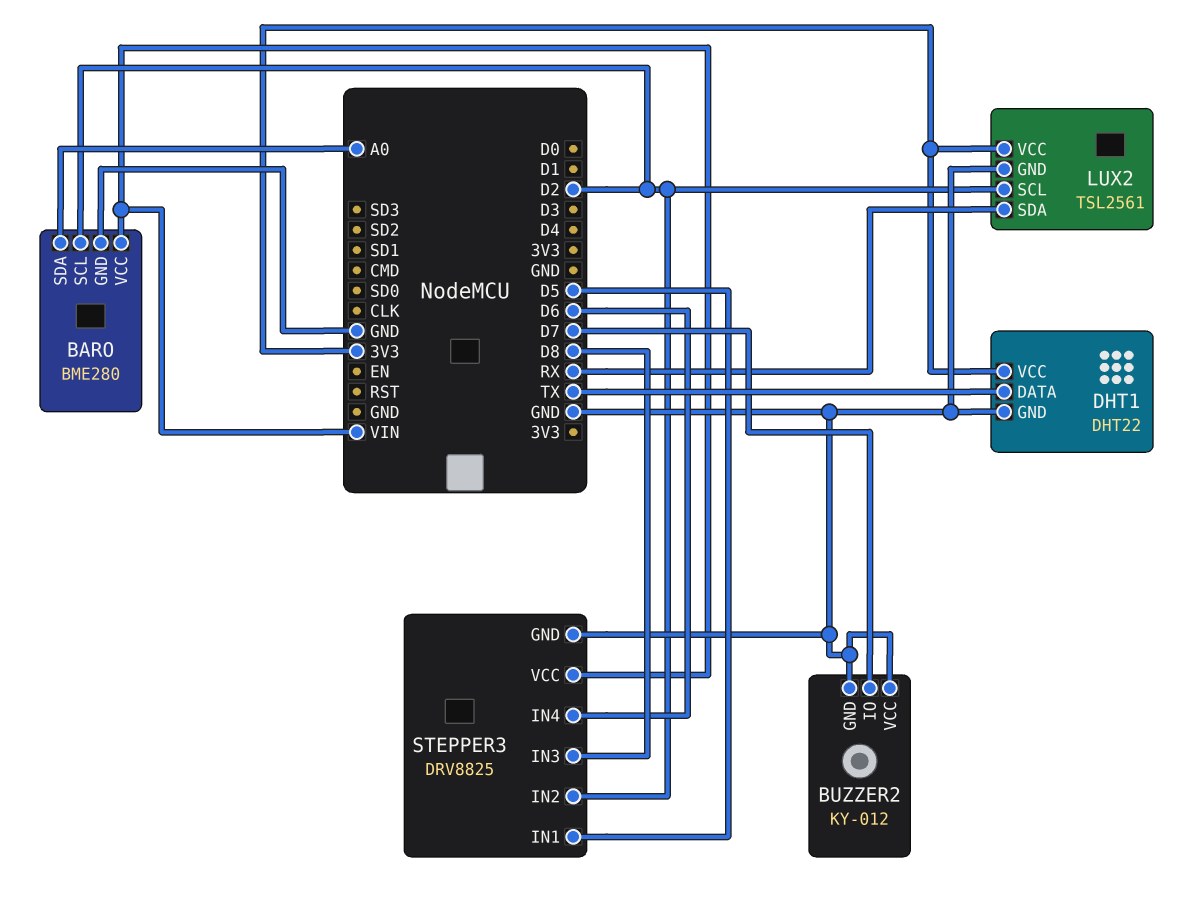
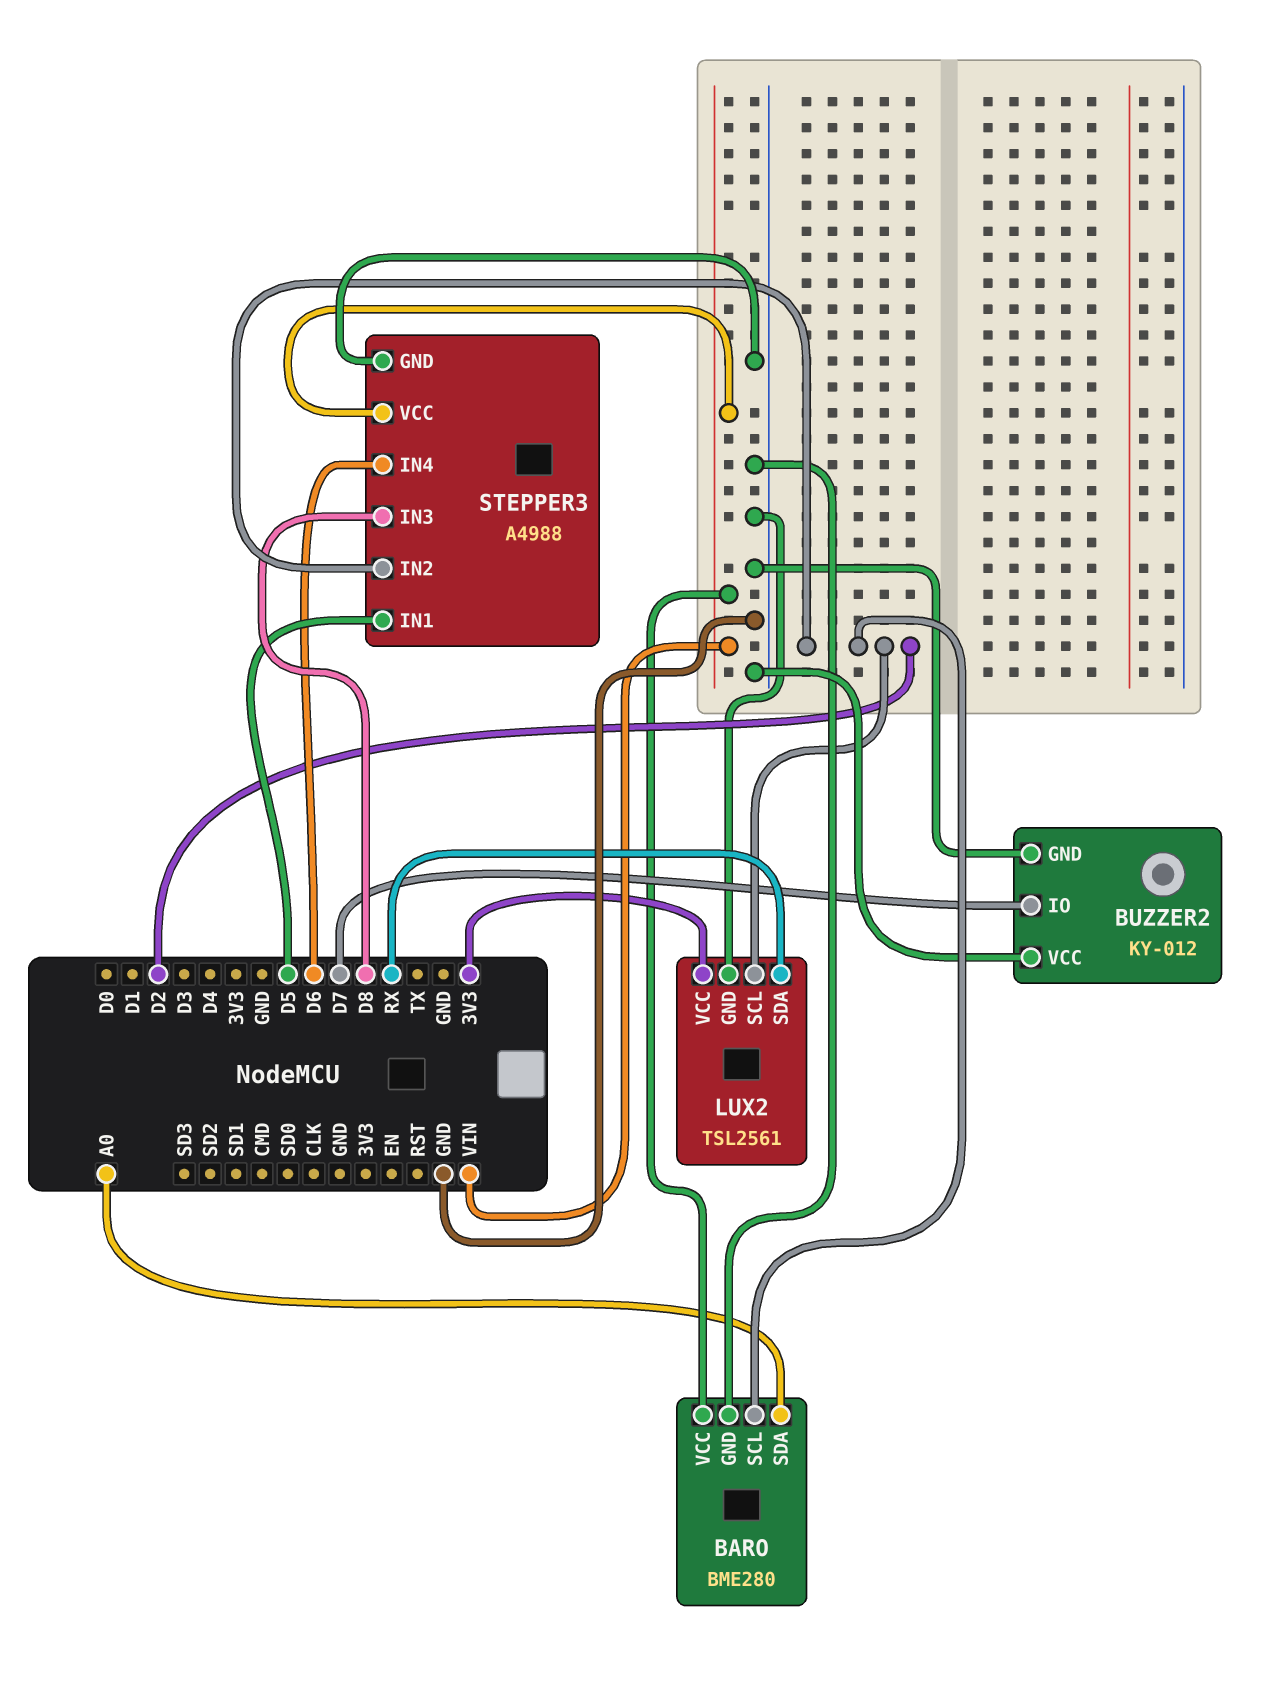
DHT1: DHT22 -> none
DHT1 pin DATA: TX -> none
DHT1 pin GND: GND -> none
DHT1 pin VCC: 3V3 -> none
STEPPER3: DRV8825 -> A4988

